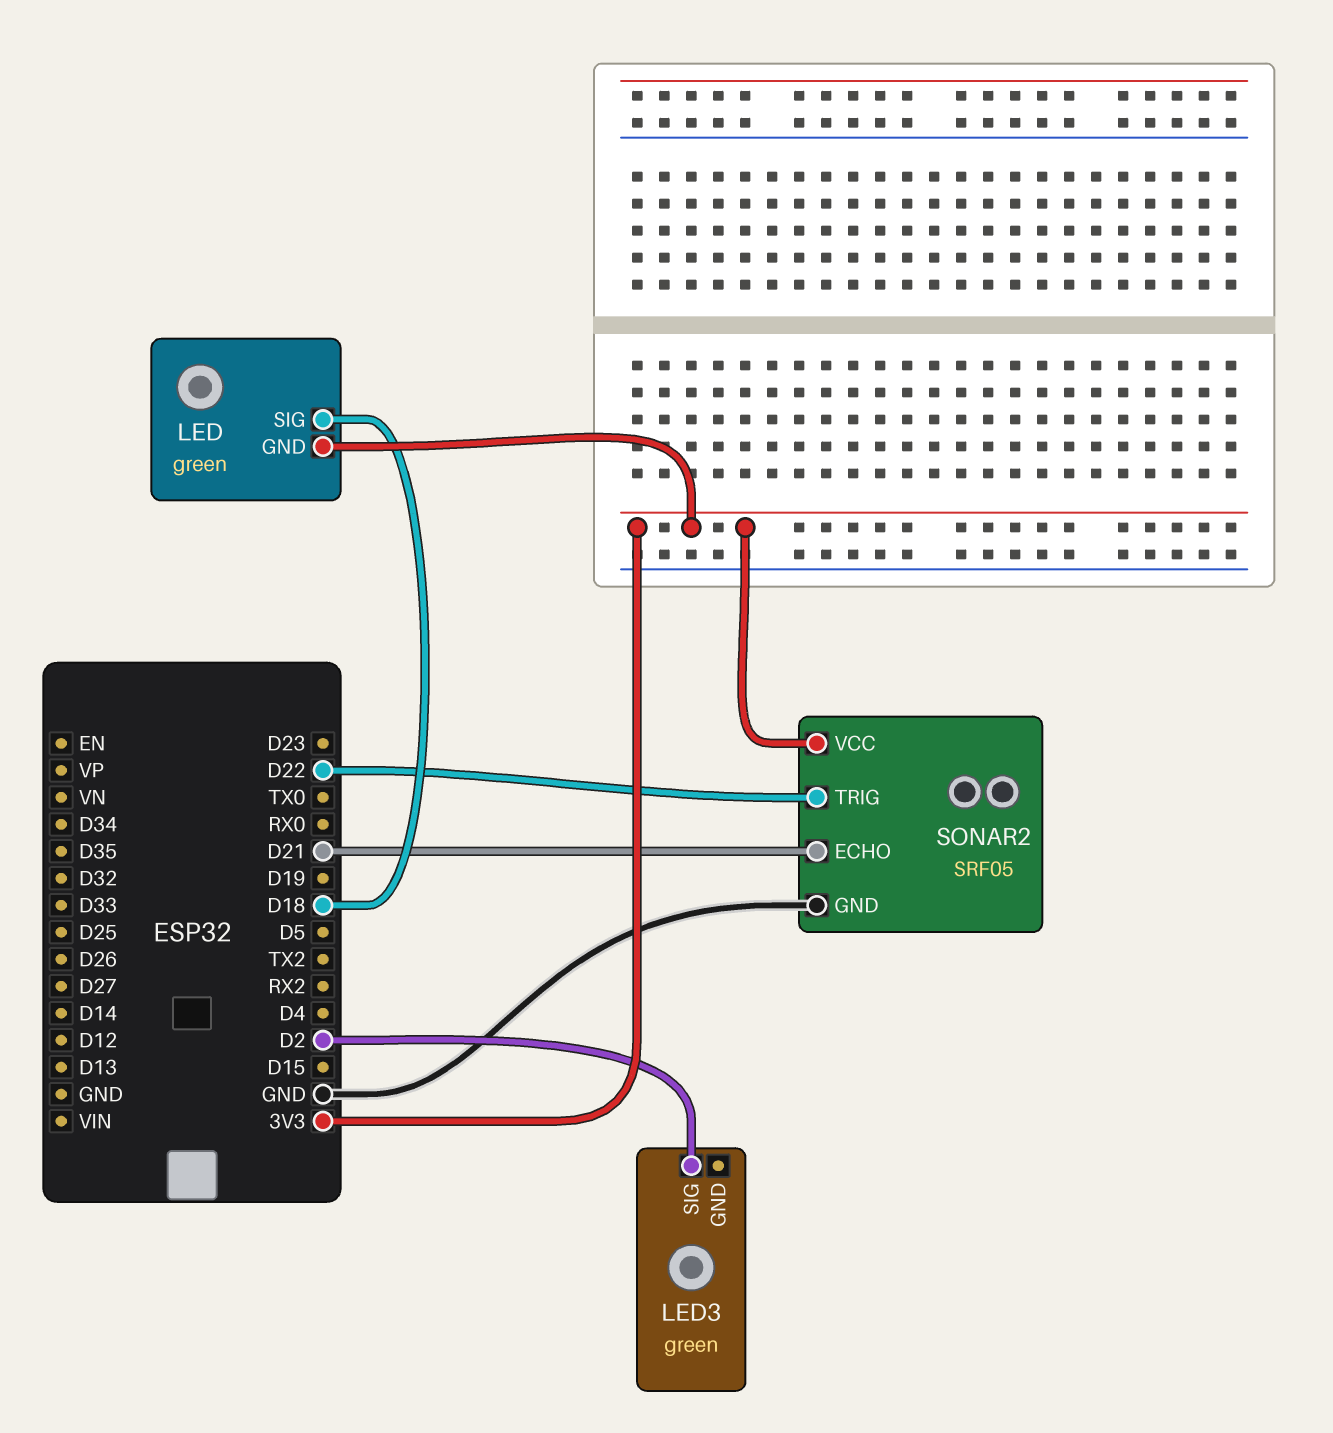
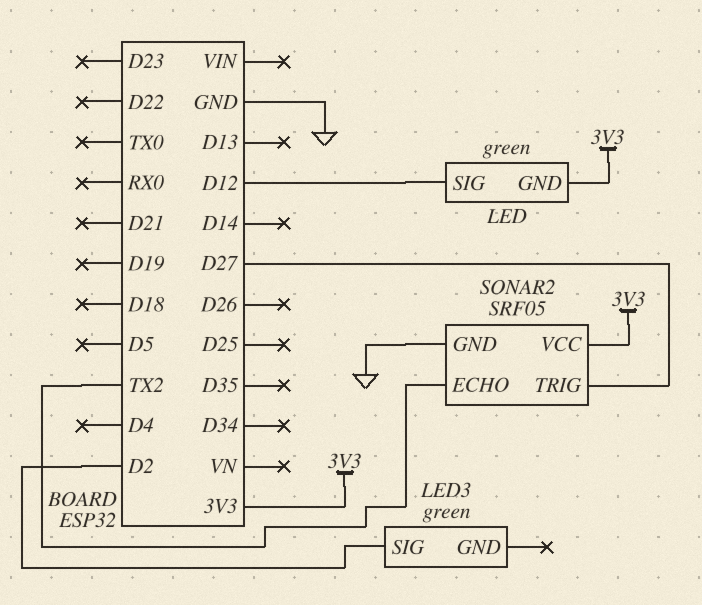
LED pin SIG: D18 -> D12
SONAR2 pin ECHO: D21 -> TX2
SONAR2 pin TRIG: D22 -> D27

